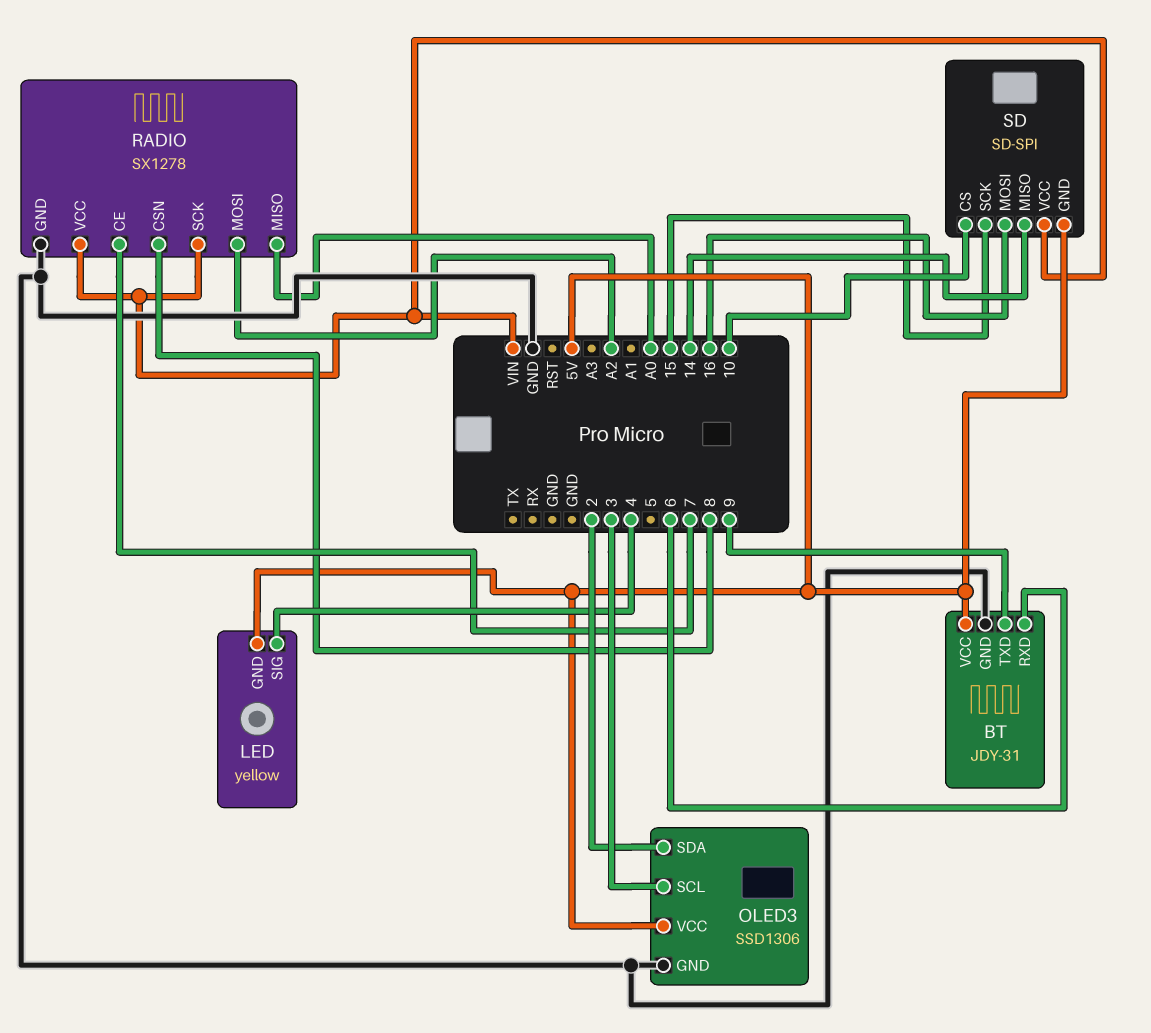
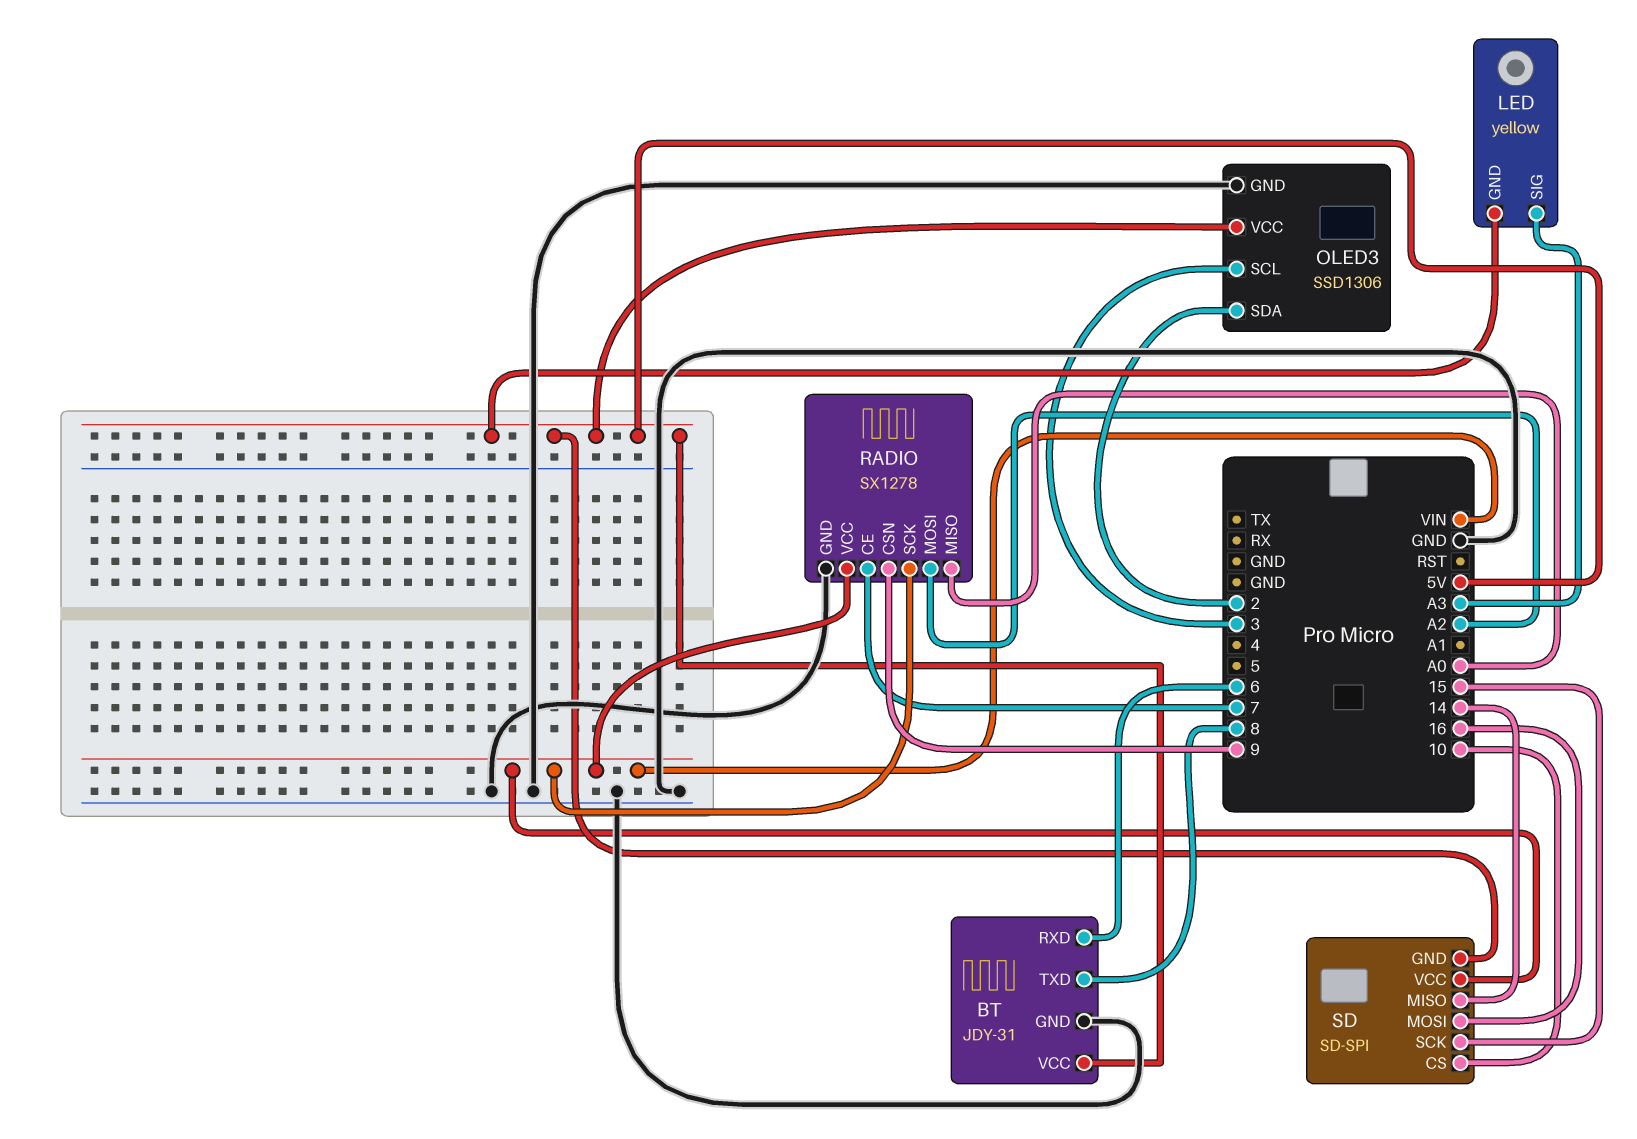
BT pin TXD: 9 -> 8
LED pin SIG: 4 -> A3
RADIO pin CSN: 8 -> 9

